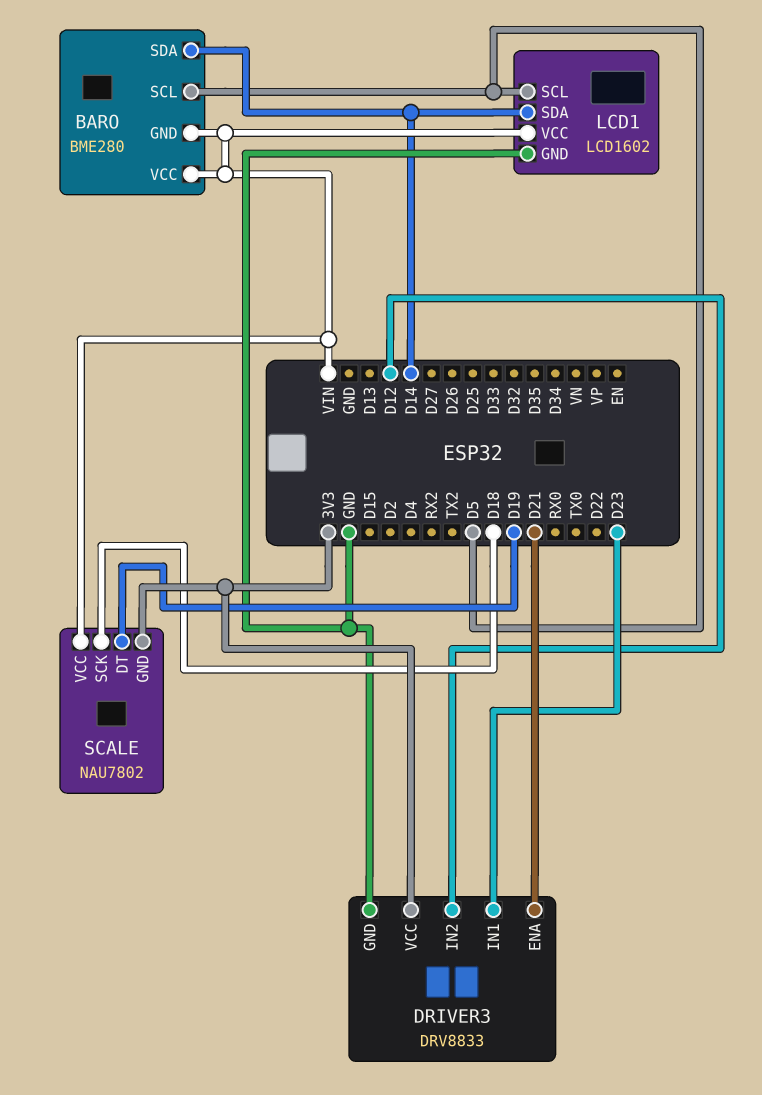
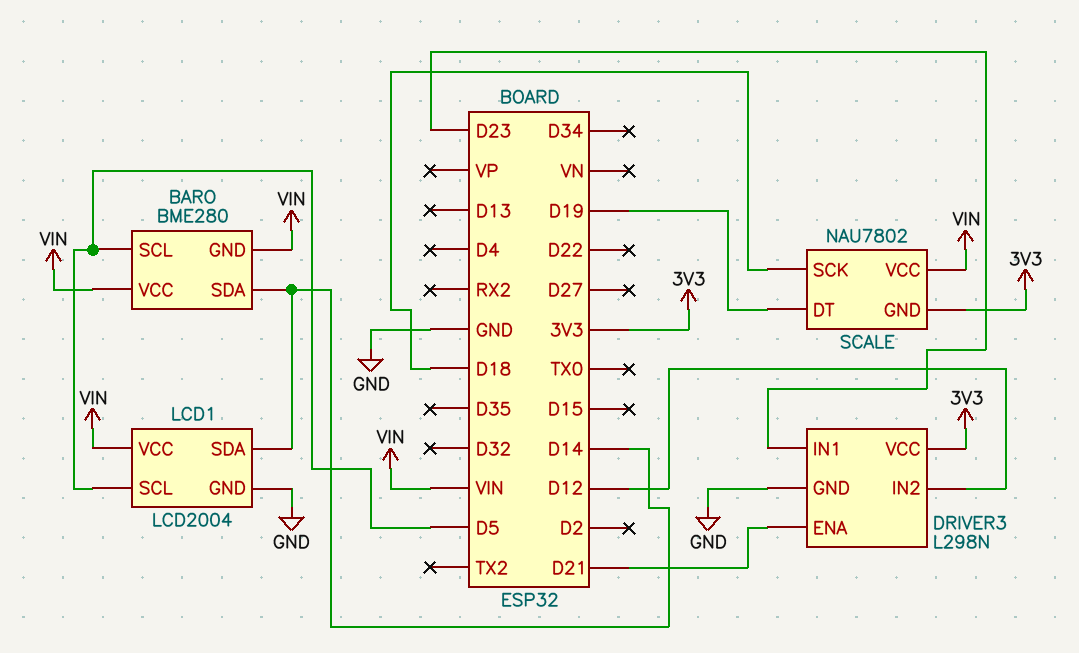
DRIVER3: DRV8833 -> L298N
LCD1: LCD1602 -> LCD2004

